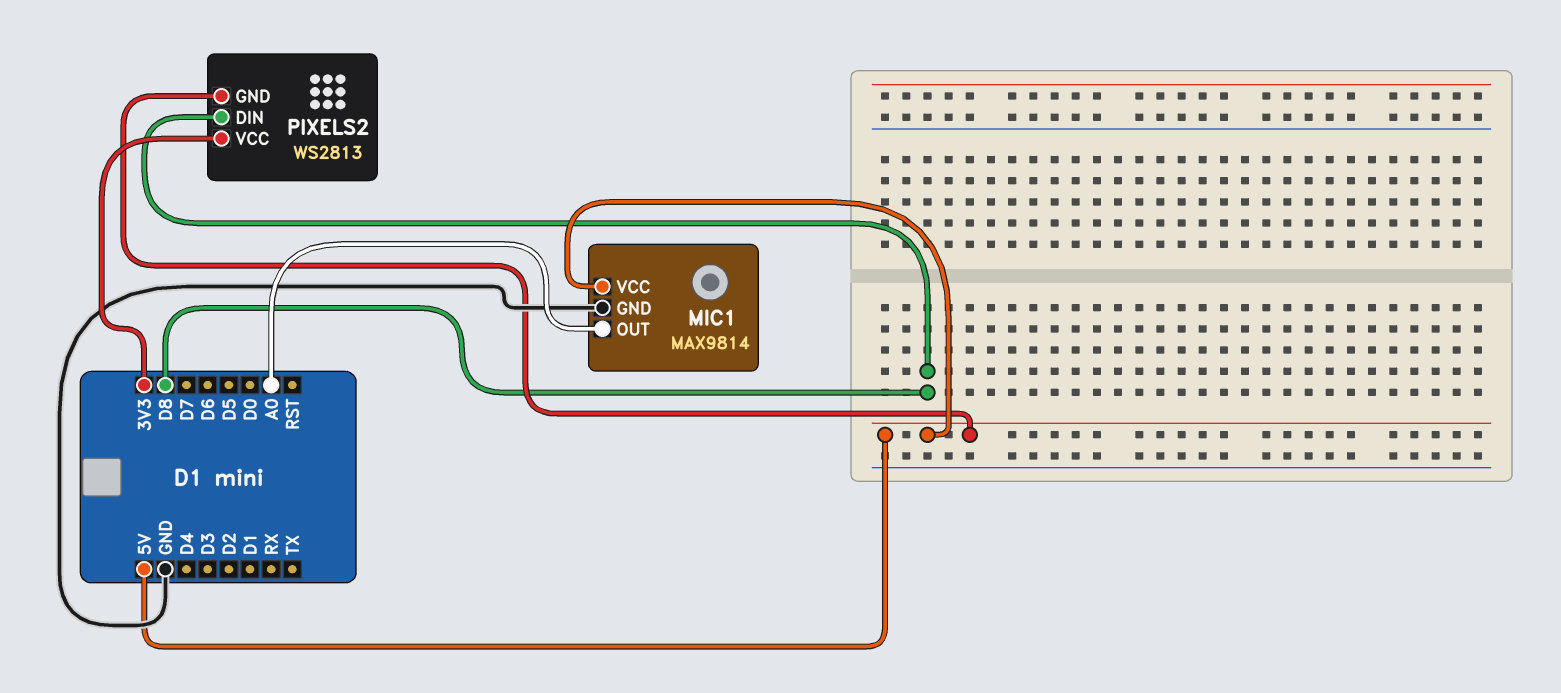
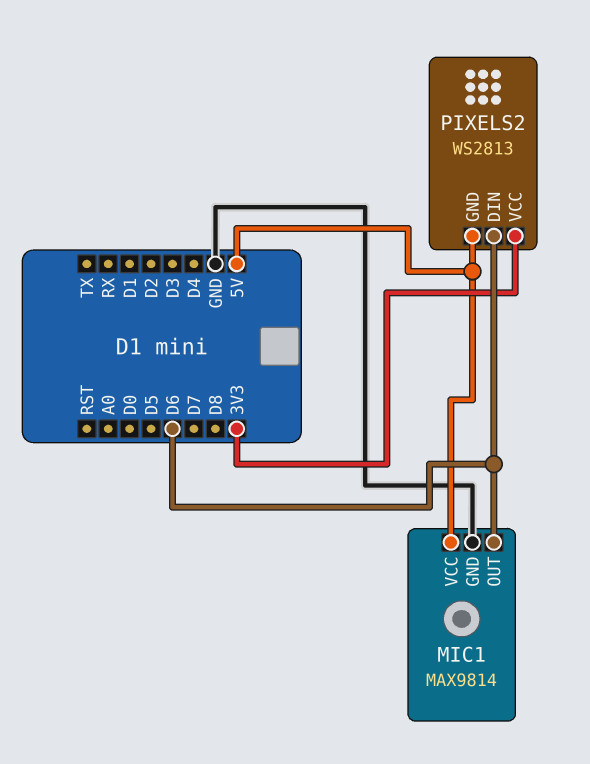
MIC1 pin OUT: A0 -> D6
PIXELS2 pin DIN: D8 -> D6

